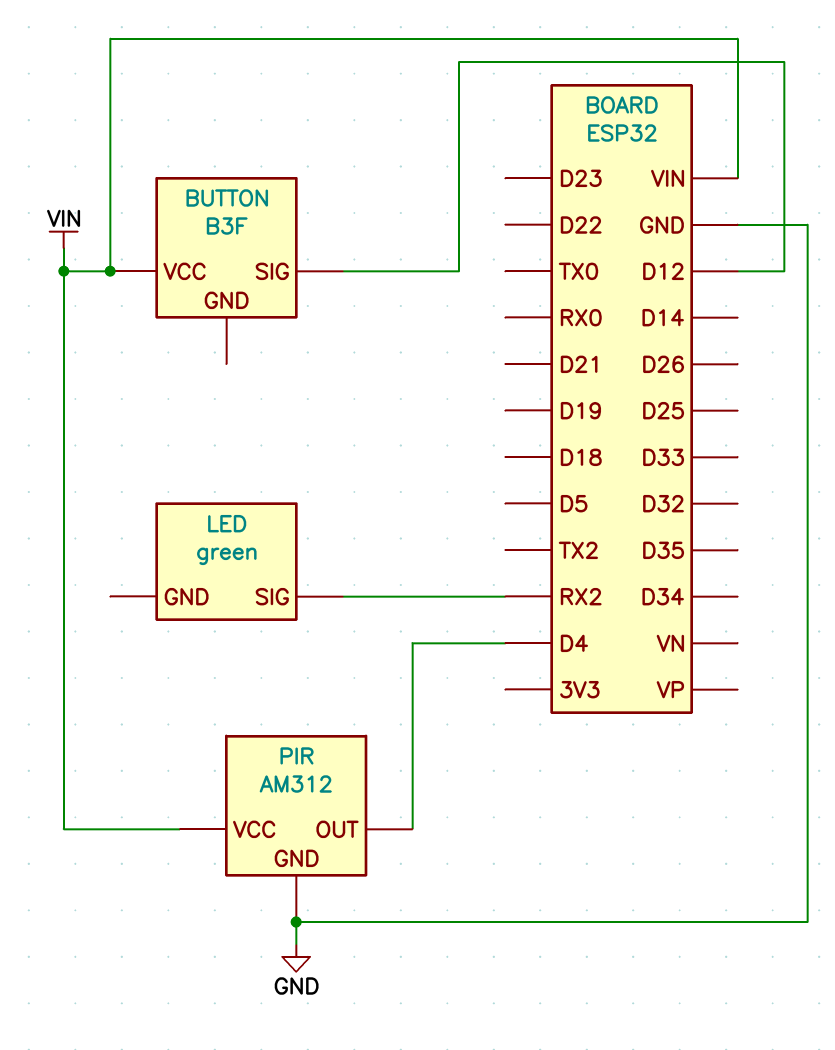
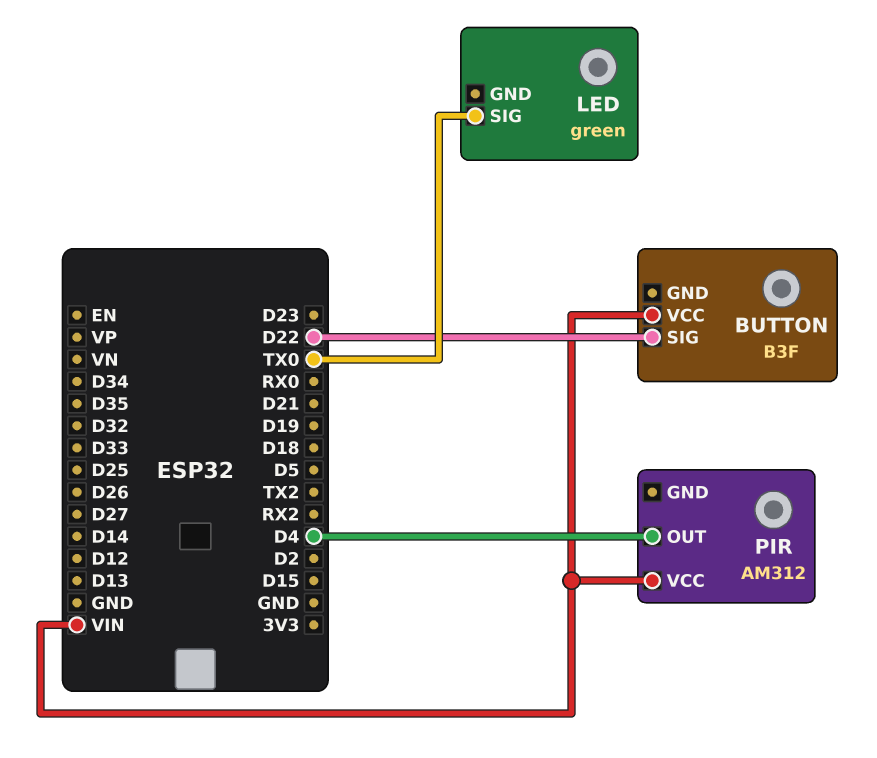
BUTTON pin SIG: D12 -> D22
LED pin SIG: RX2 -> TX0
PIR pin GND: GND -> none

